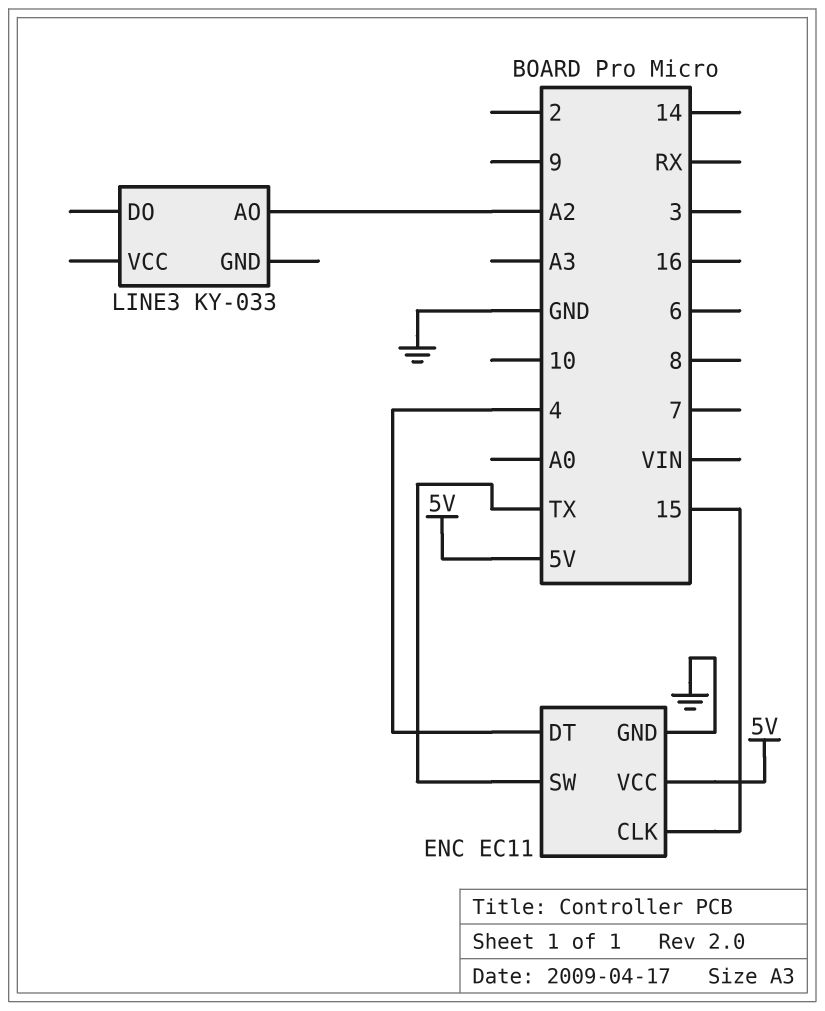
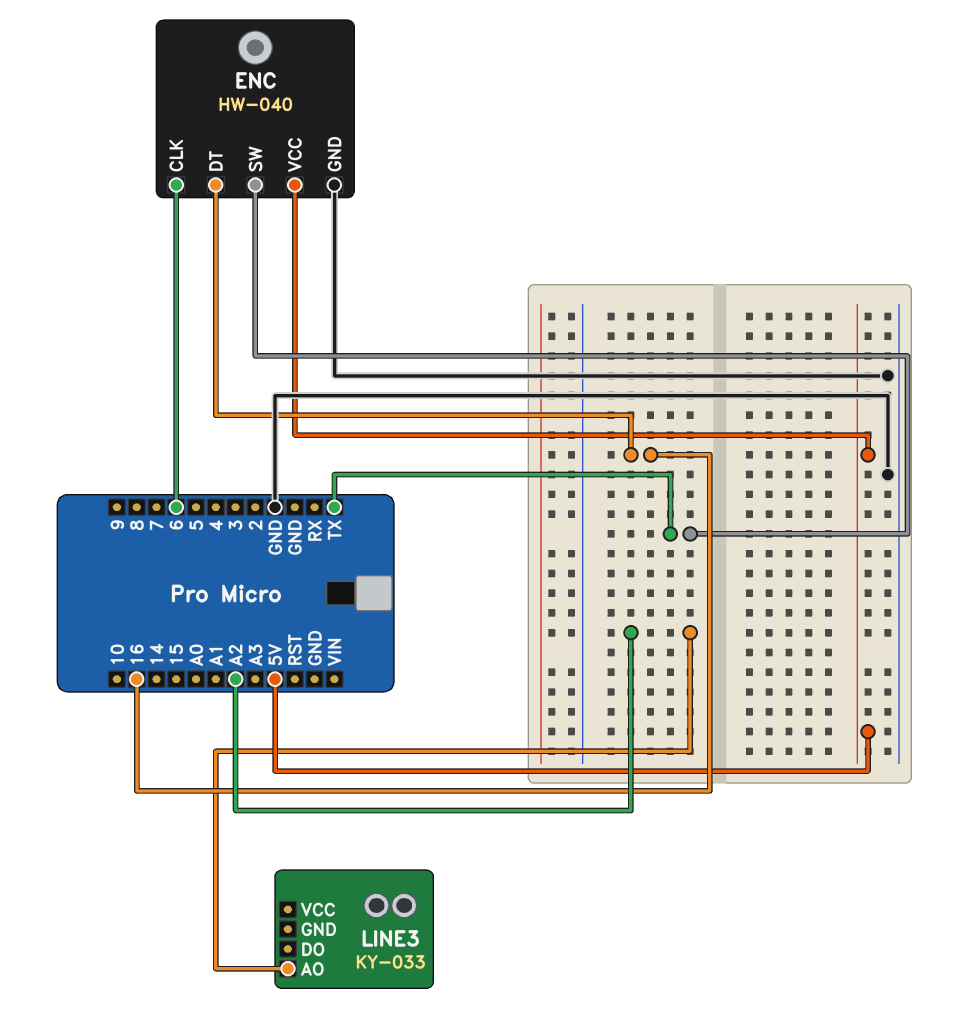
ENC: EC11 -> HW-040
ENC pin CLK: 15 -> 6
ENC pin DT: 4 -> 16

